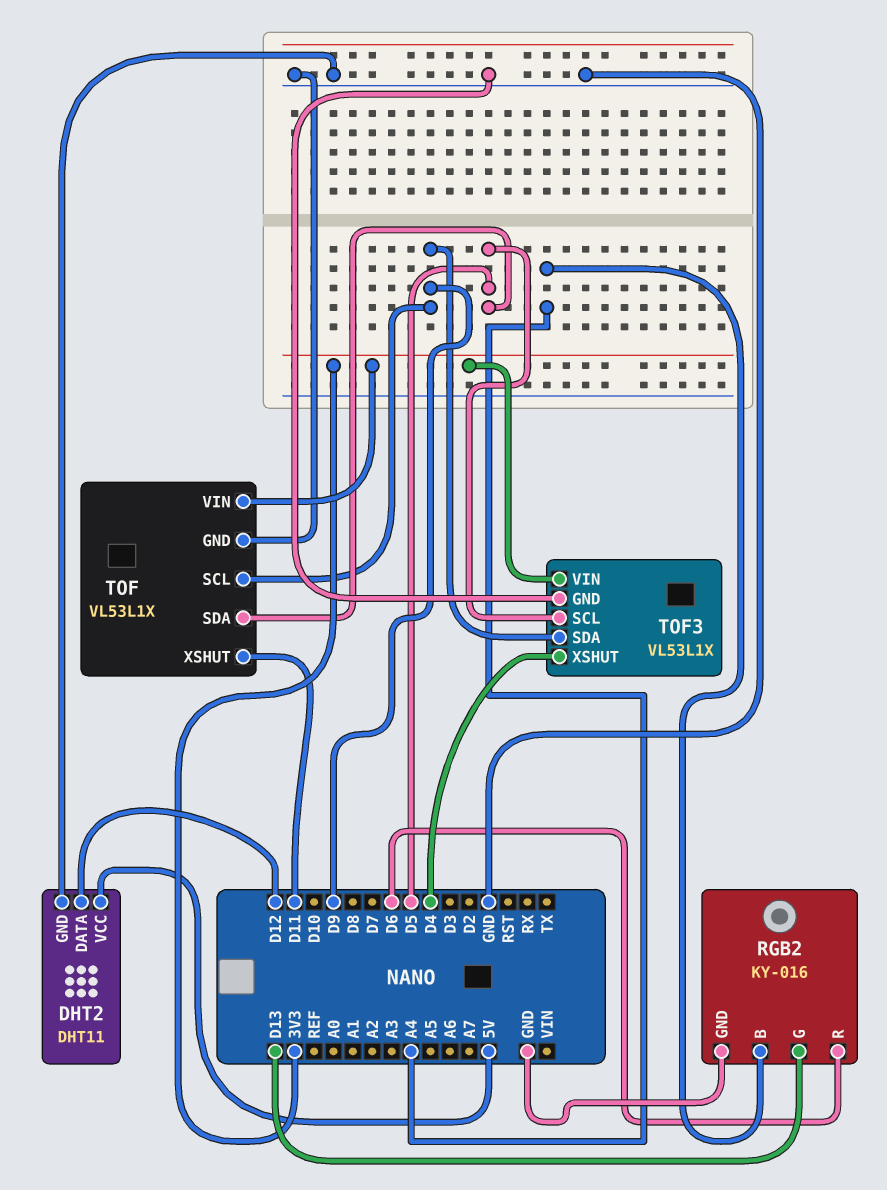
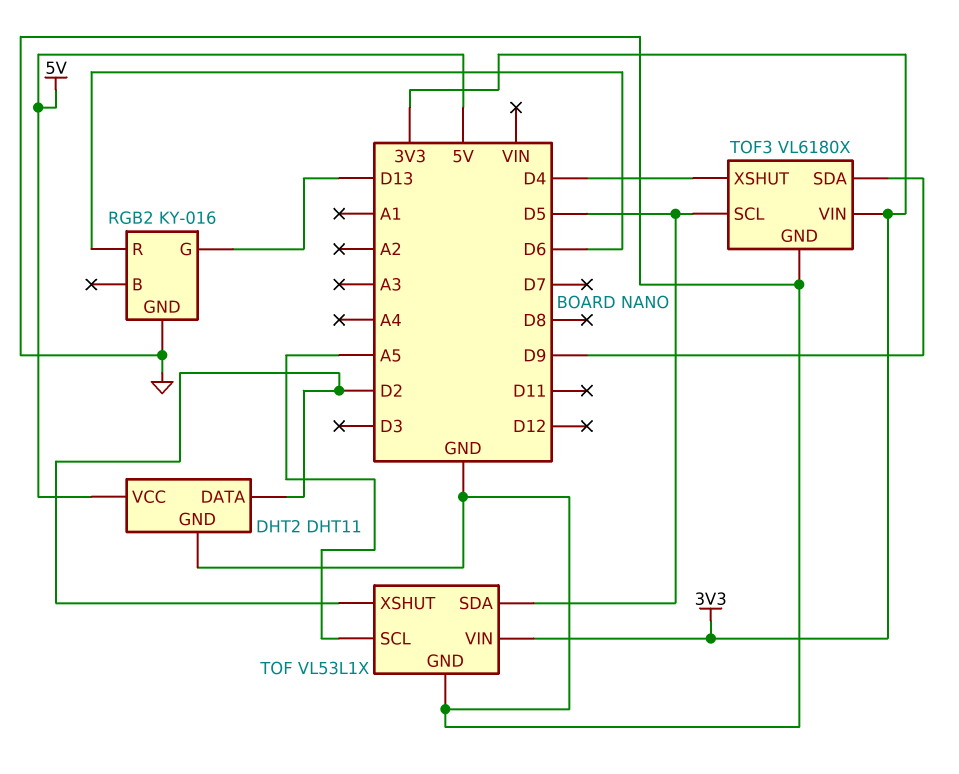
DHT2 pin DATA: D12 -> D2
RGB2 pin B: A4 -> none
TOF pin SCL: D9 -> A5
TOF pin XSHUT: D11 -> D2
TOF3: VL53L1X -> VL6180X

